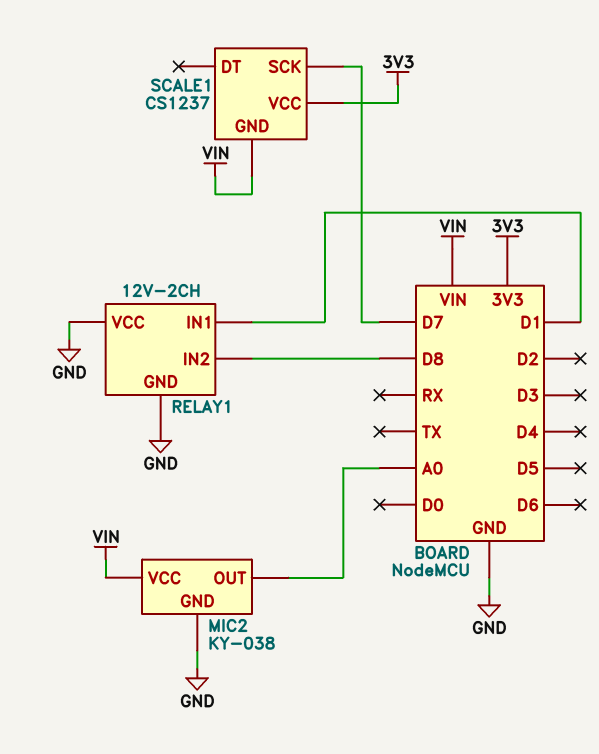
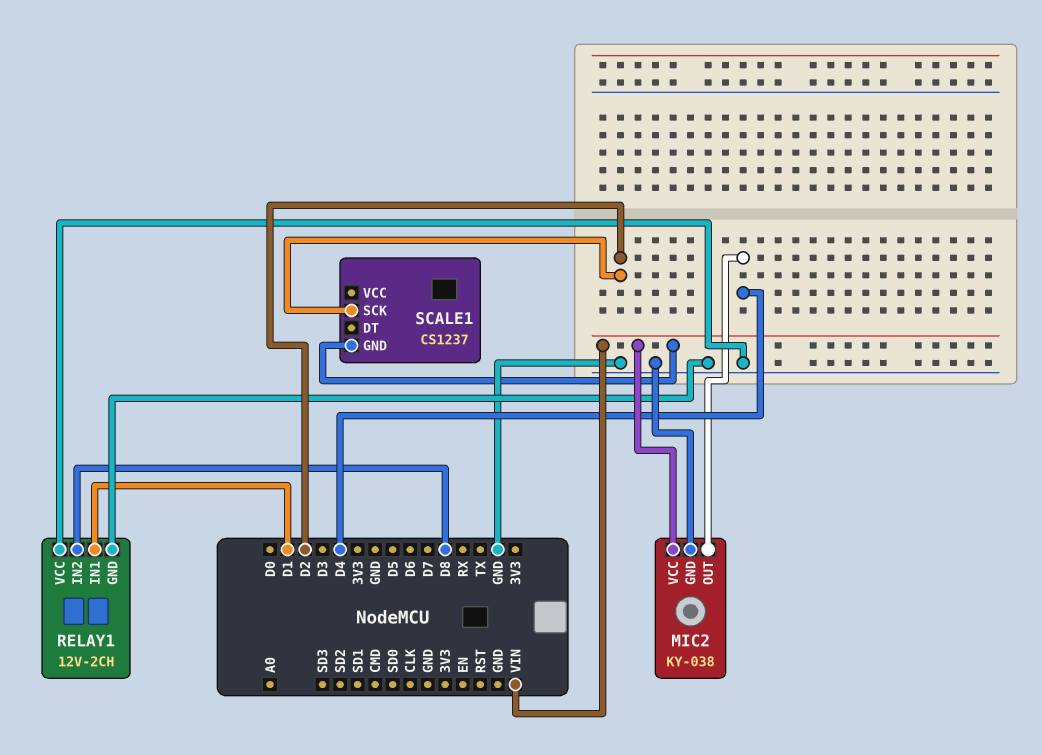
MIC2 pin OUT: A0 -> D4
SCALE1 pin SCK: D7 -> D2
SCALE1 pin VCC: 3V3 -> none

